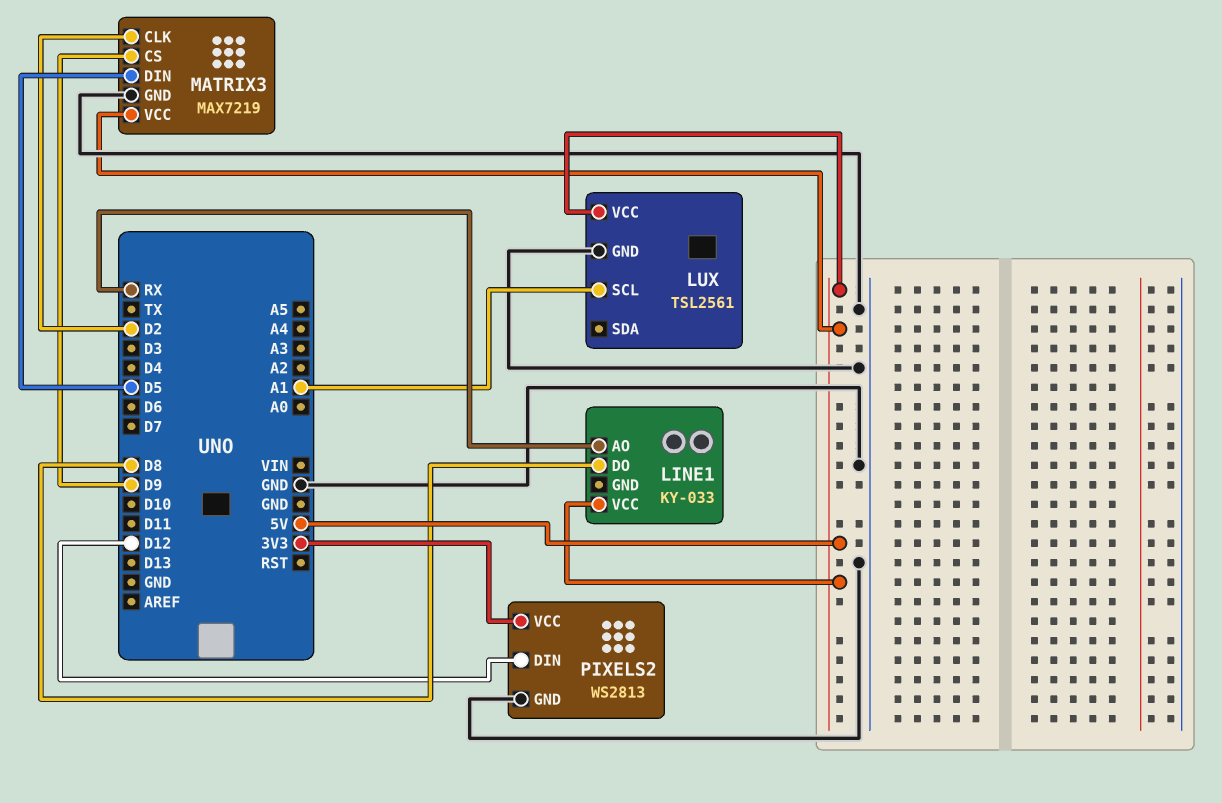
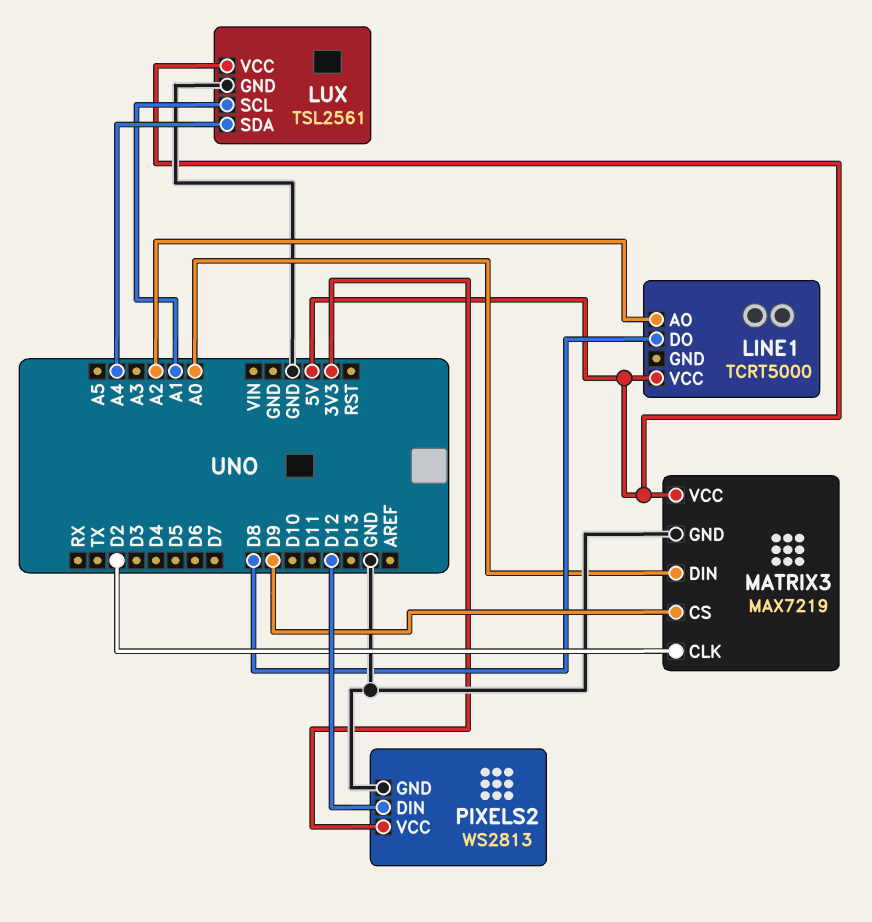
LINE1: KY-033 -> TCRT5000
LINE1 pin AO: RX -> A2
LUX pin SDA: none -> A4
MATRIX3 pin DIN: D5 -> A0

